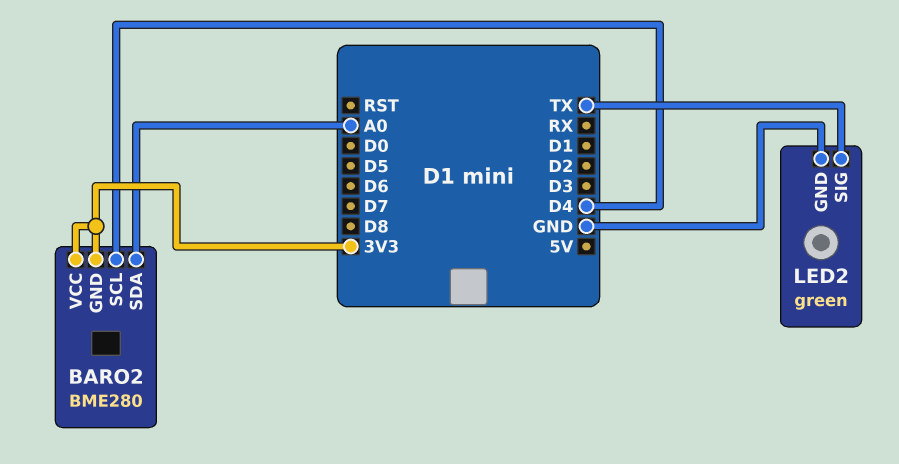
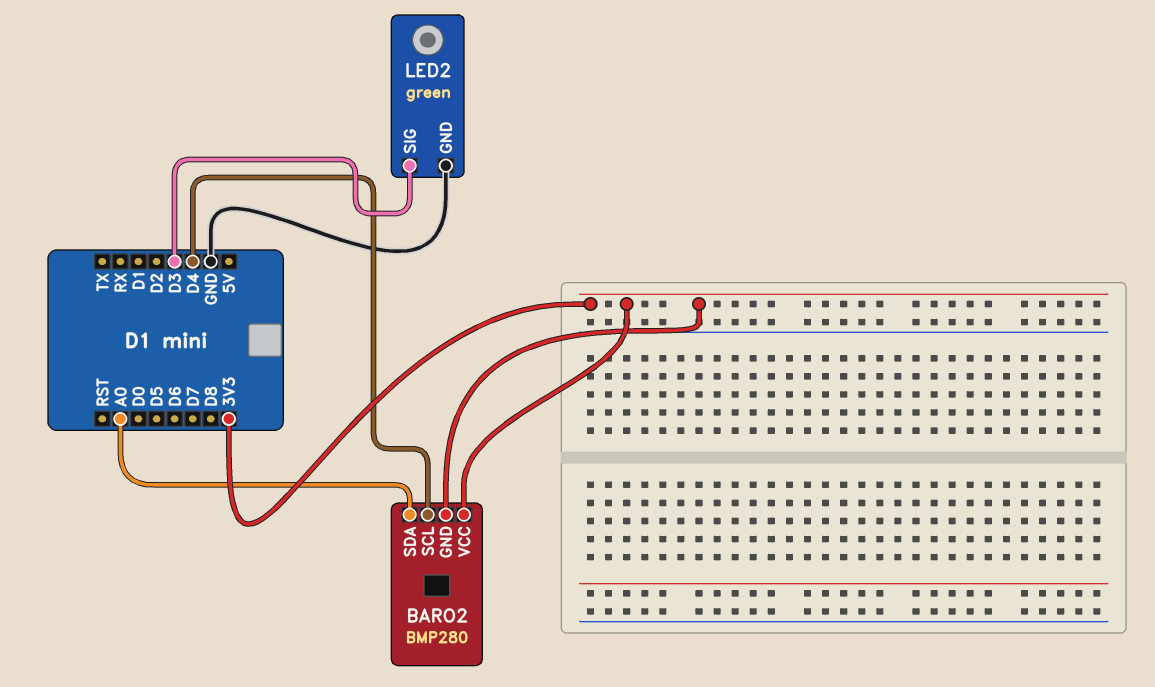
BARO2: BME280 -> BMP280
LED2 pin SIG: TX -> D3

